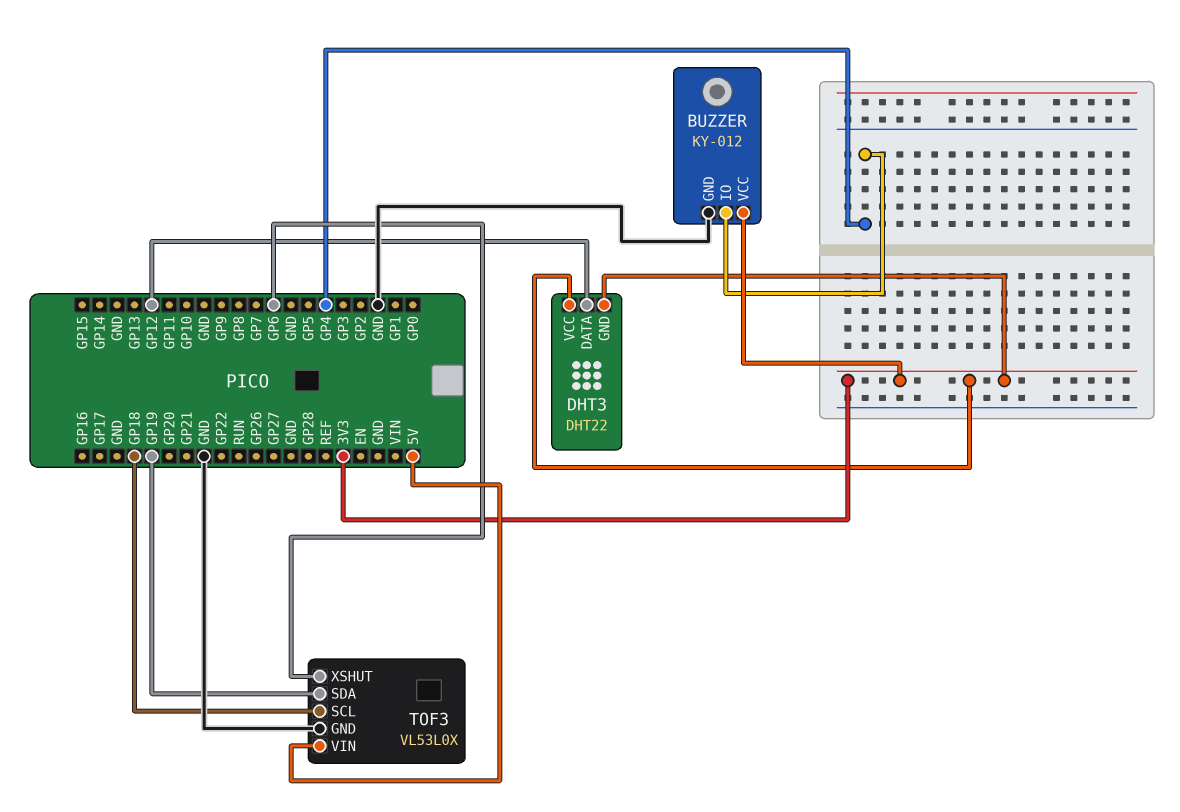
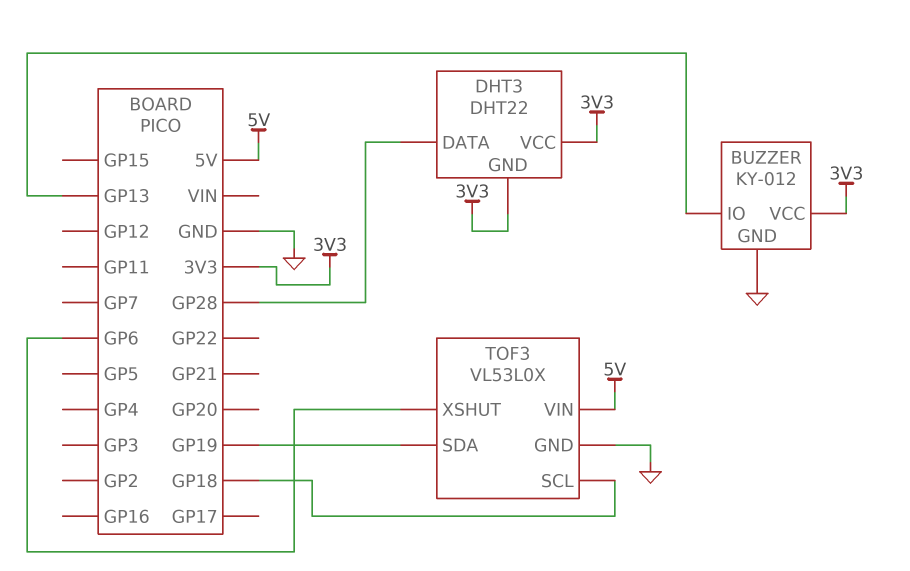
BUZZER pin IO: GP4 -> GP13
DHT3 pin DATA: GP12 -> GP28

